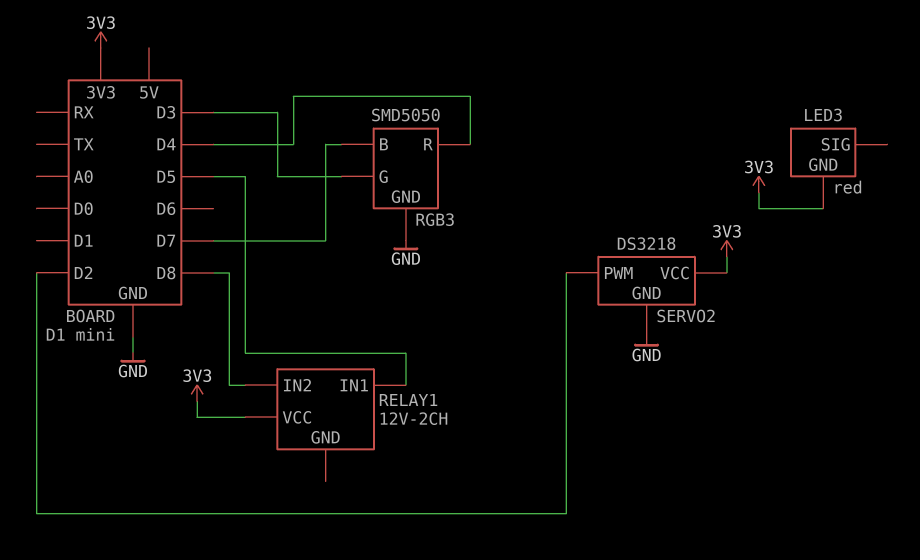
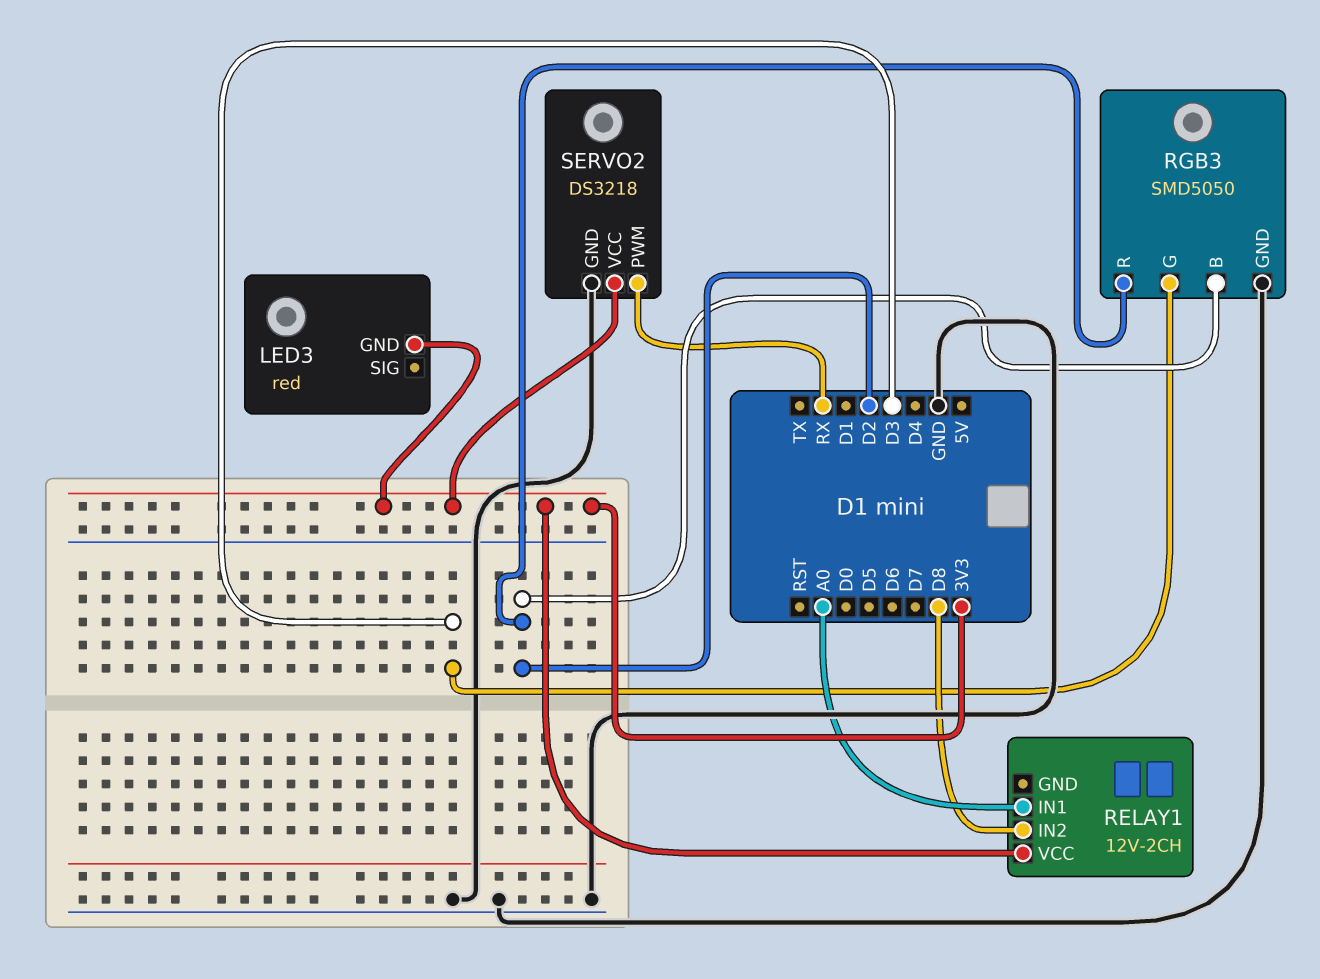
RELAY1 pin IN1: D5 -> A0
RGB3 pin B: D7 -> D2
RGB3 pin R: D4 -> D2
SERVO2 pin PWM: D2 -> RX

